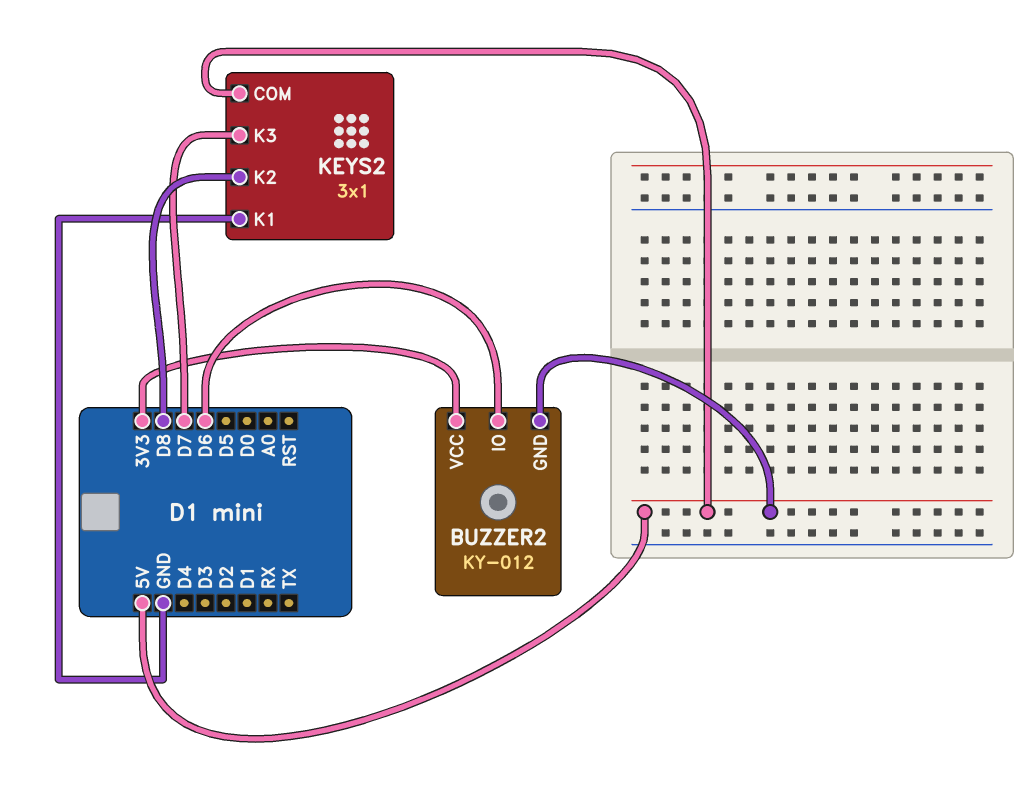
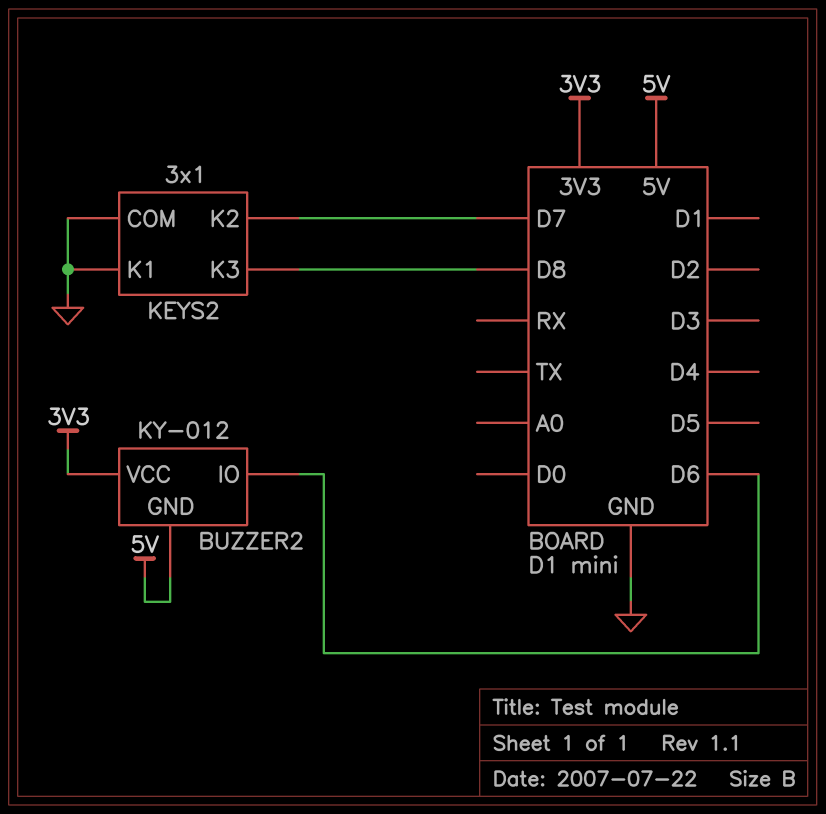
KEYS2 pin COM: 5V -> GND
KEYS2 pin K2: D8 -> D7
KEYS2 pin K3: D7 -> D8

